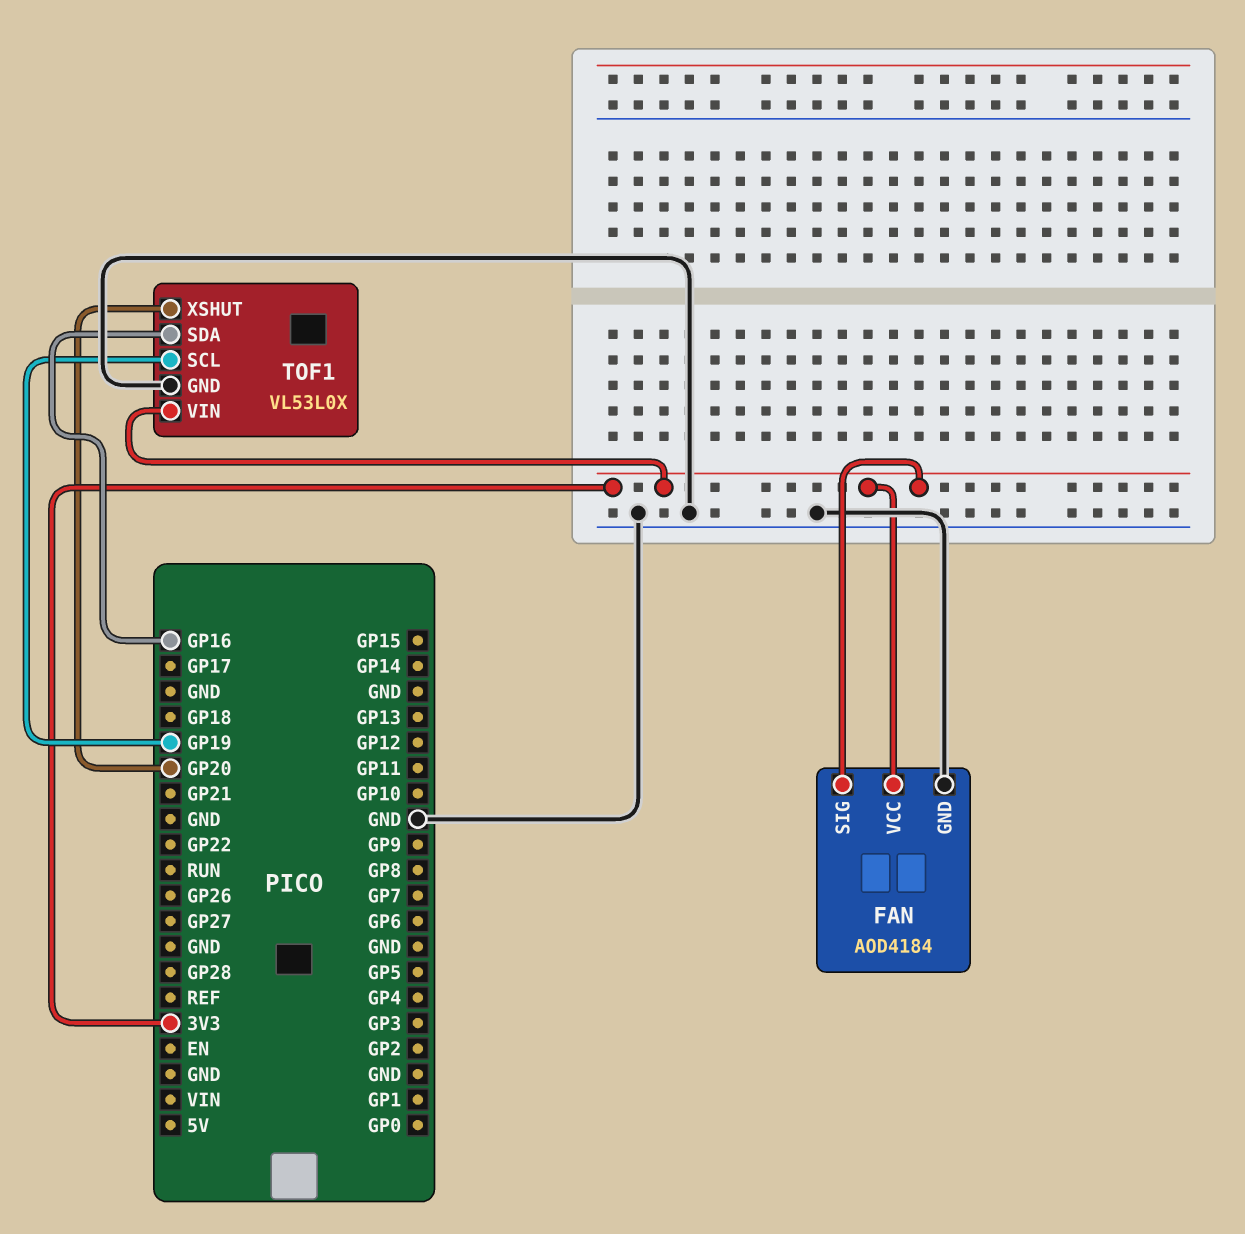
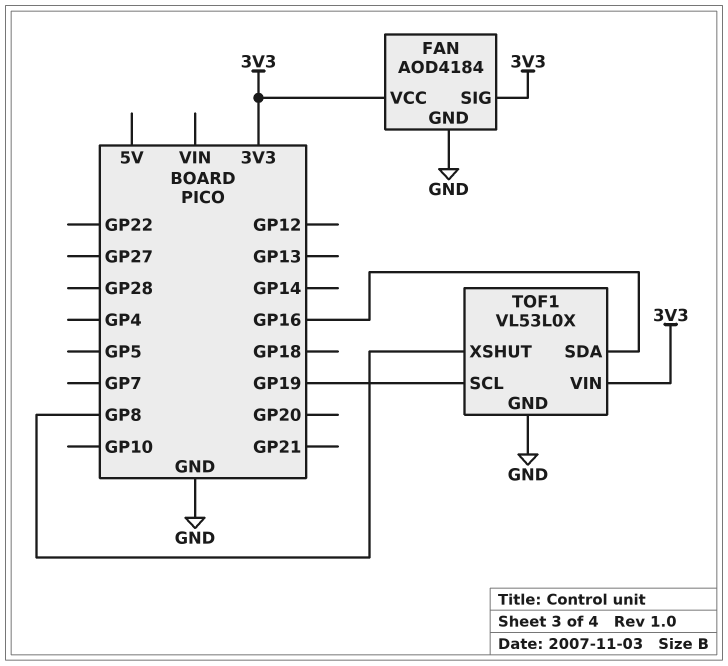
TOF1 pin XSHUT: GP20 -> GP8

